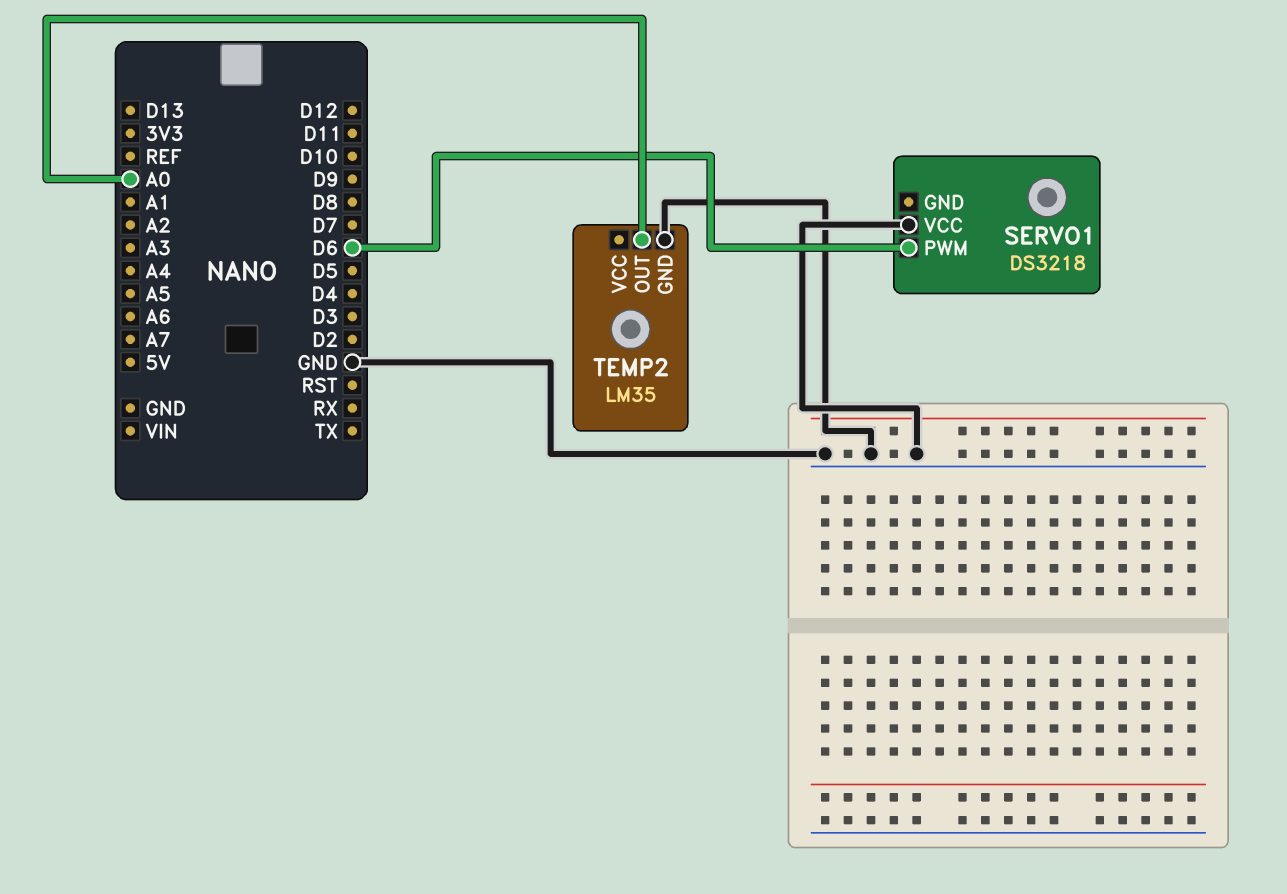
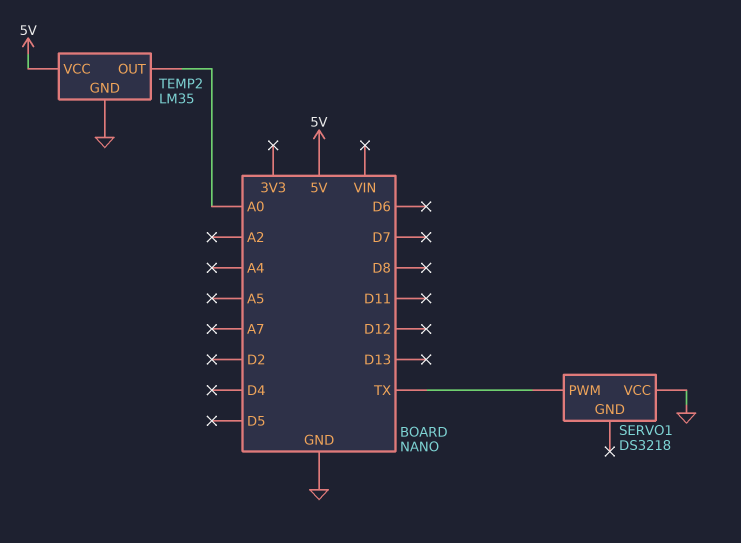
SERVO1 pin PWM: D6 -> TX
TEMP2 pin VCC: none -> 5V

